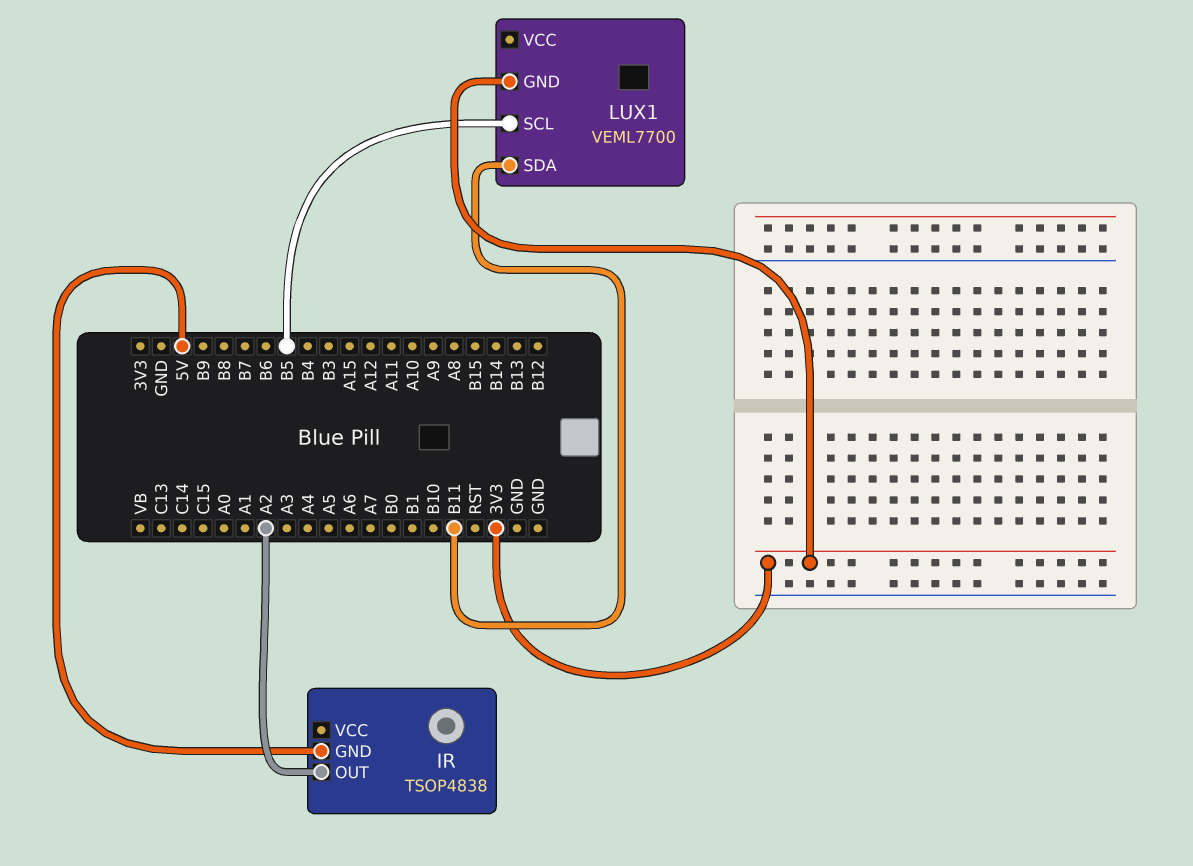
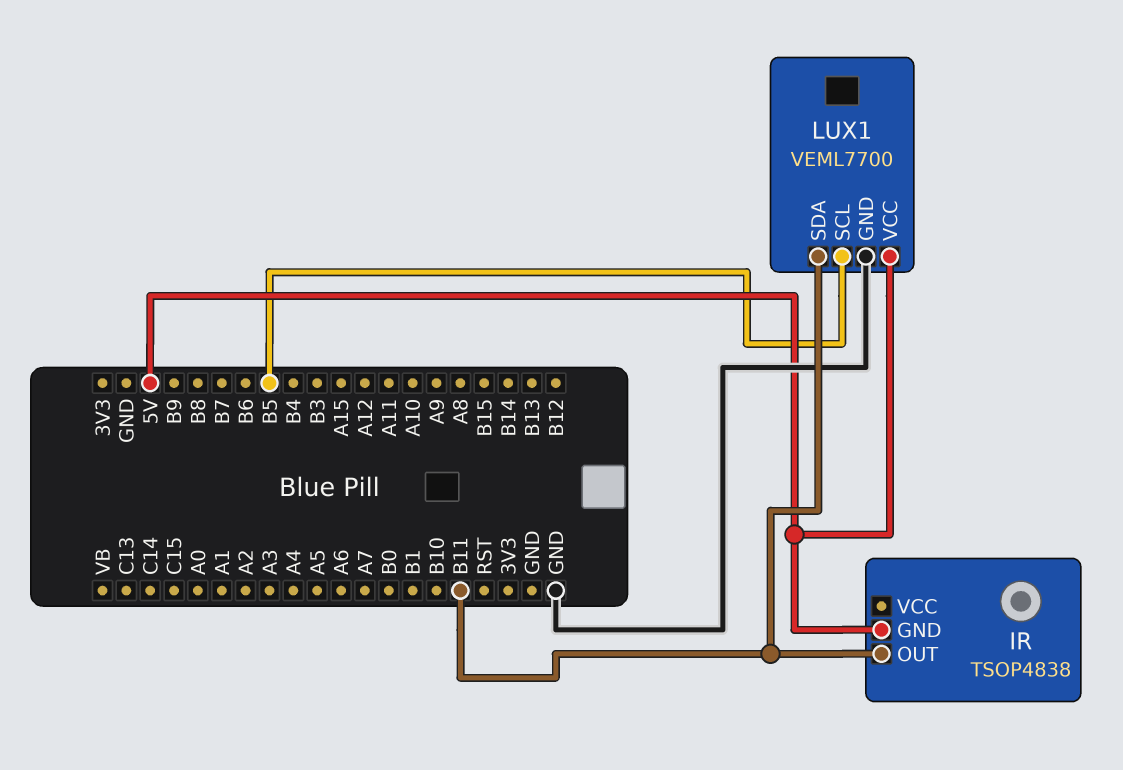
IR pin OUT: A2 -> B11
LUX1 pin GND: 3V3 -> GND
LUX1 pin VCC: none -> 5V

